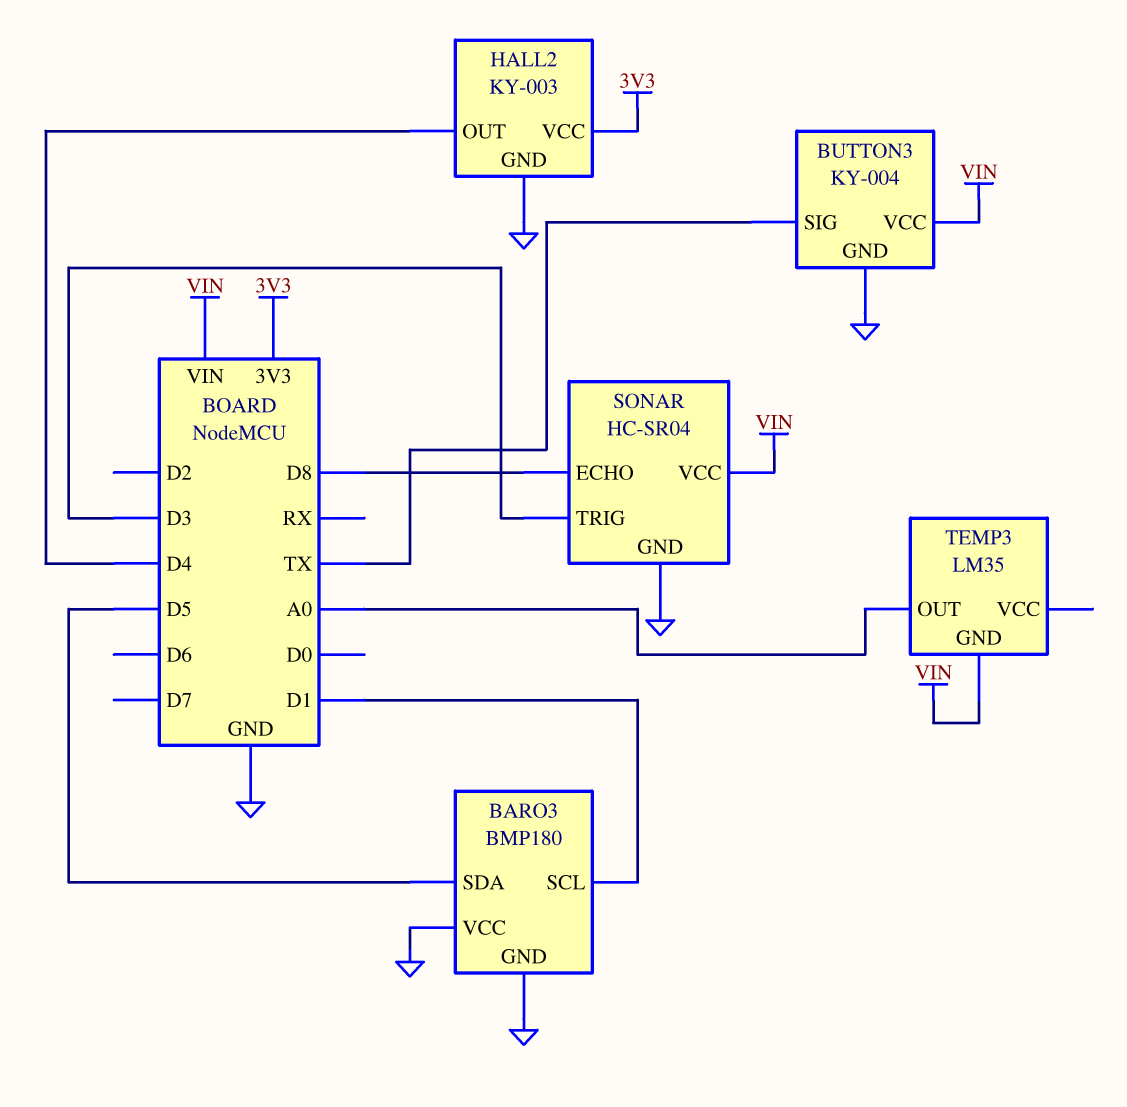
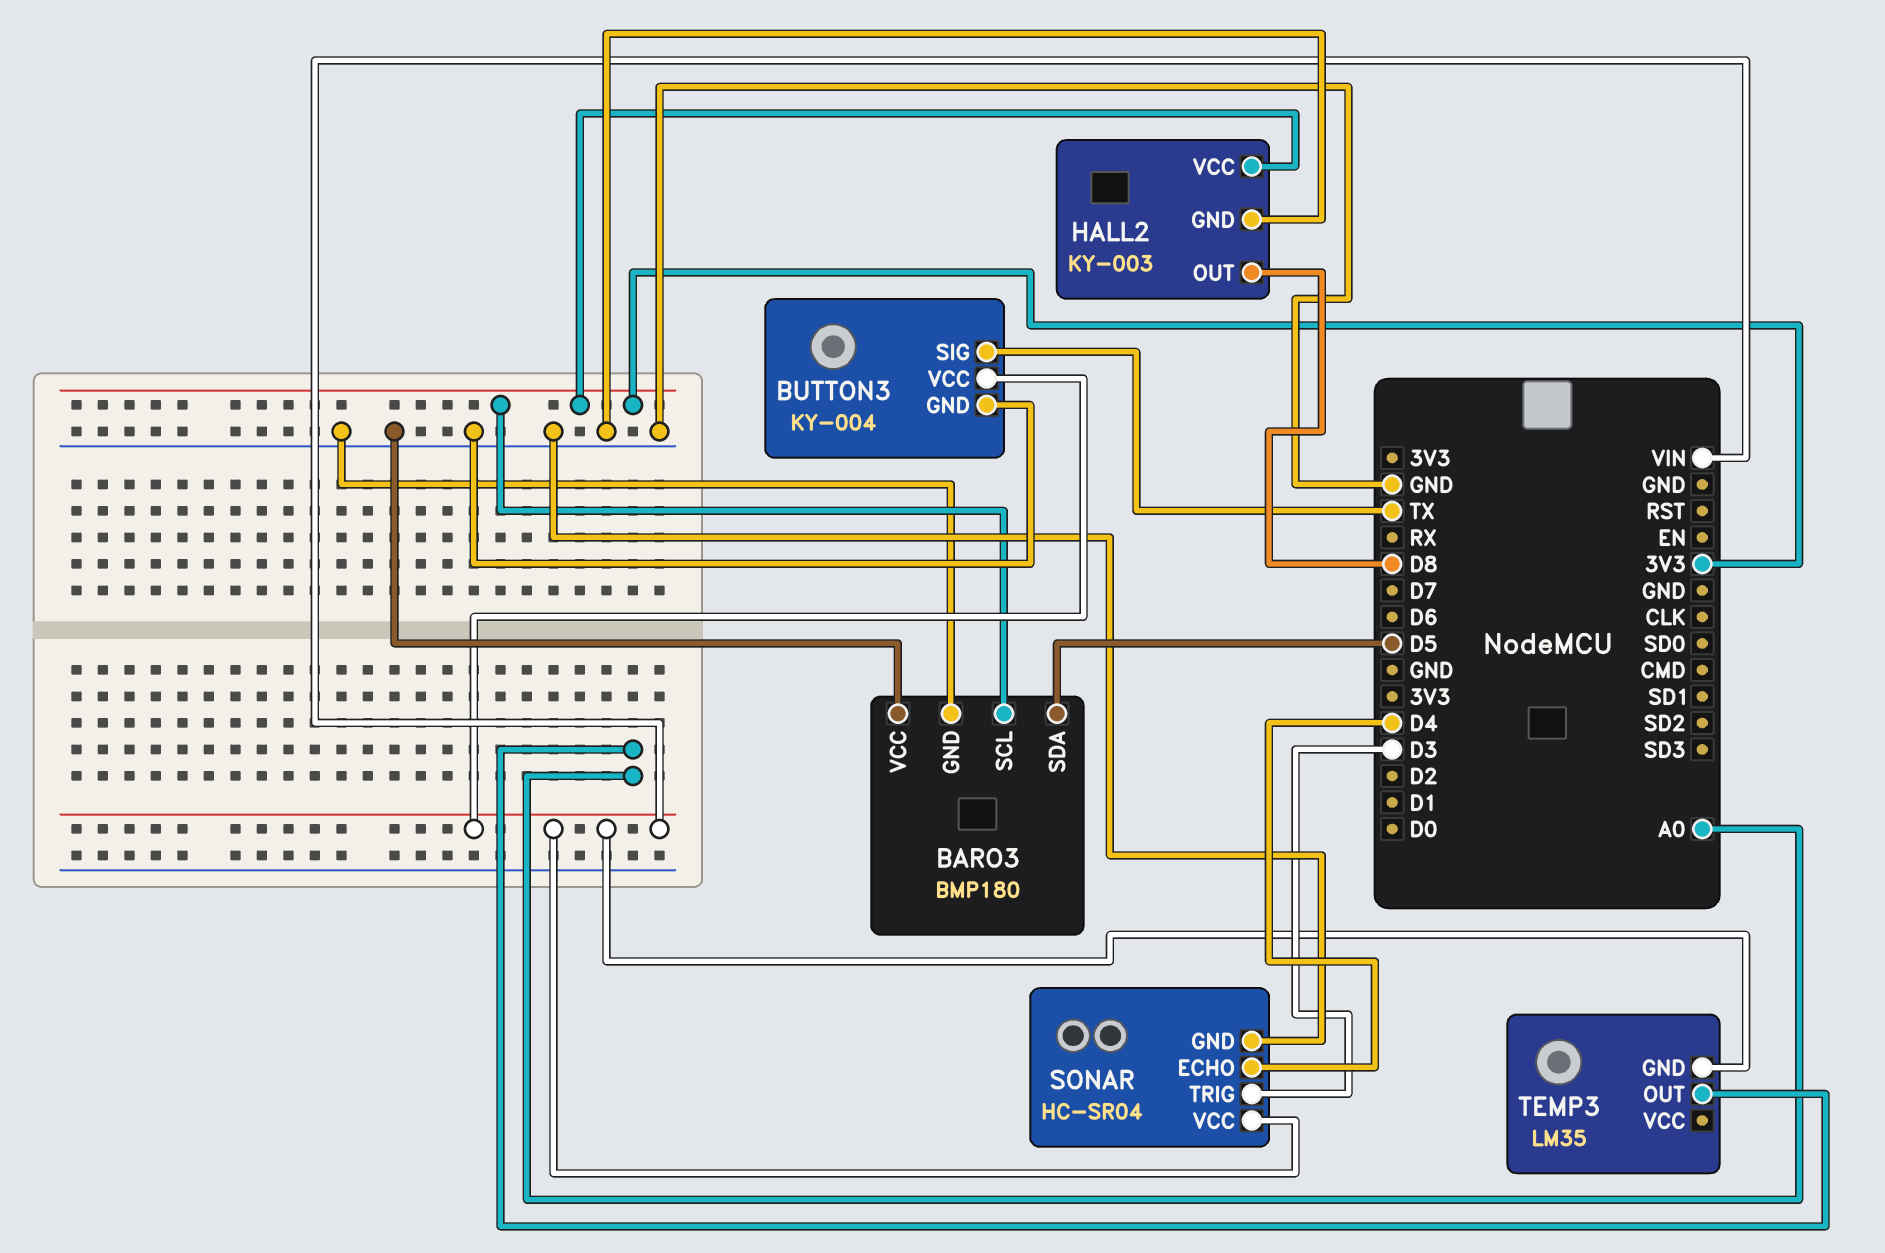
BARO3 pin SCL: D1 -> 3V3
HALL2 pin OUT: D4 -> D8
SONAR pin ECHO: D8 -> D4

